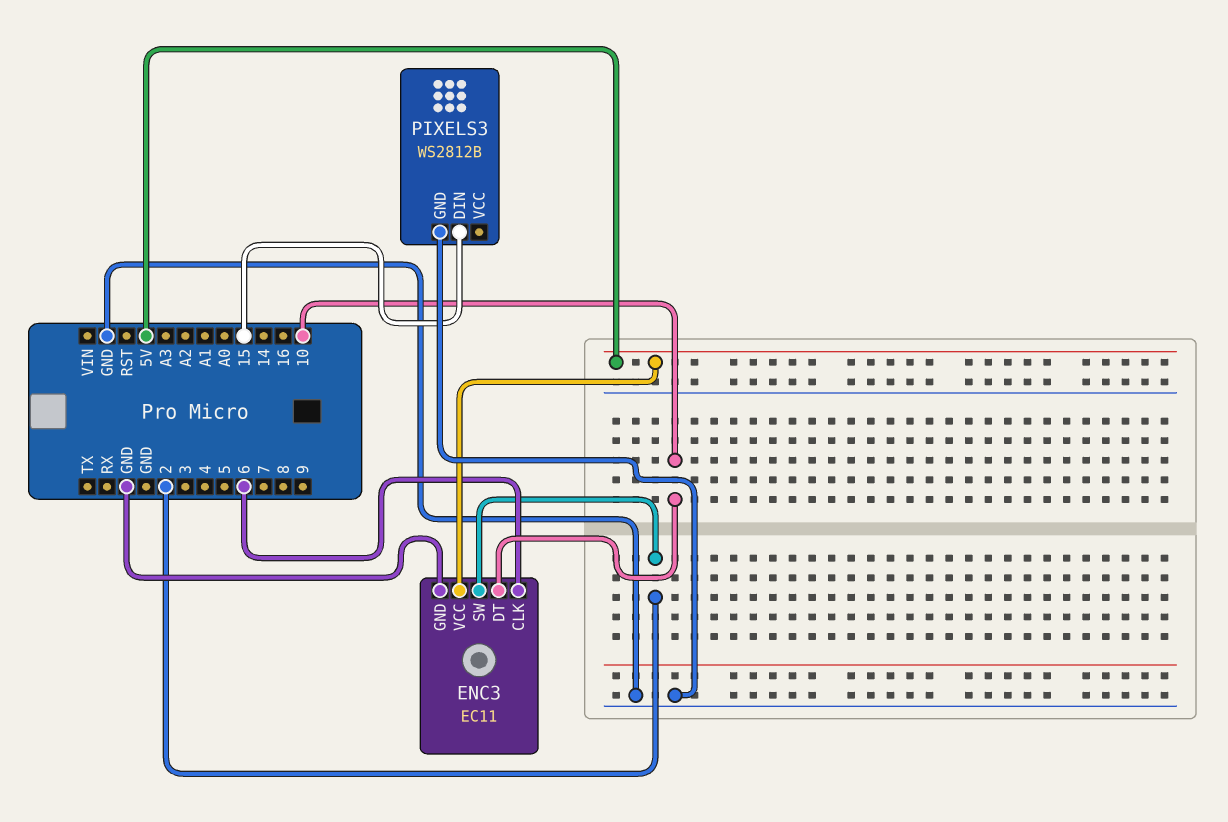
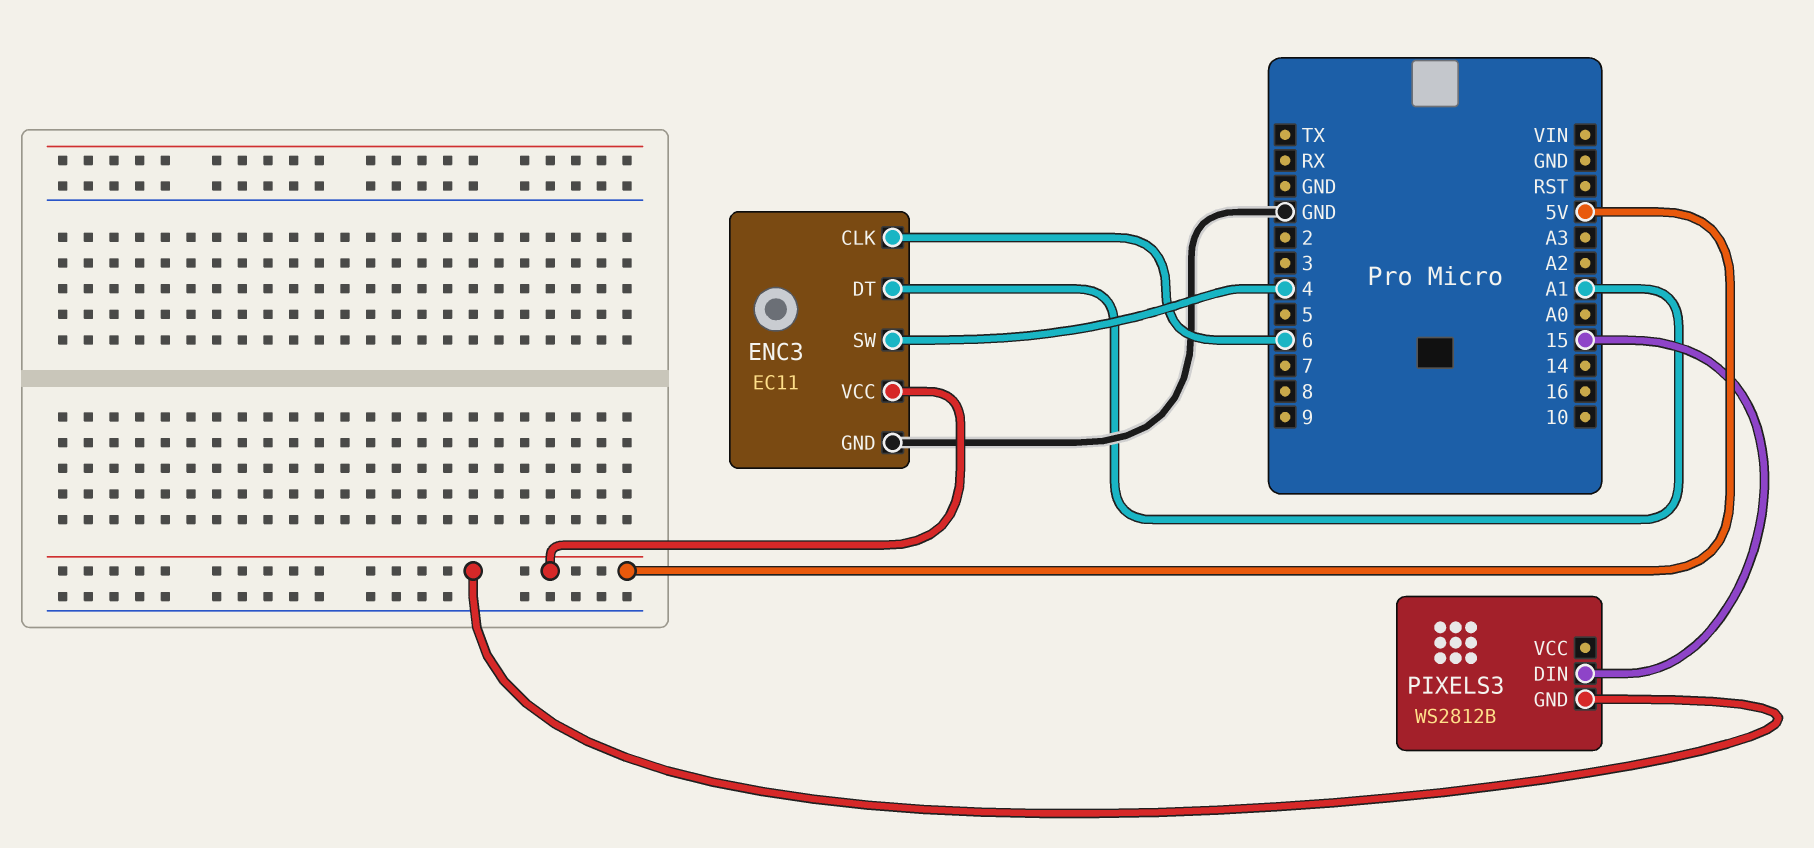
ENC3 pin DT: 10 -> A1
ENC3 pin SW: 2 -> 4
PIXELS3 pin GND: GND -> 5V

